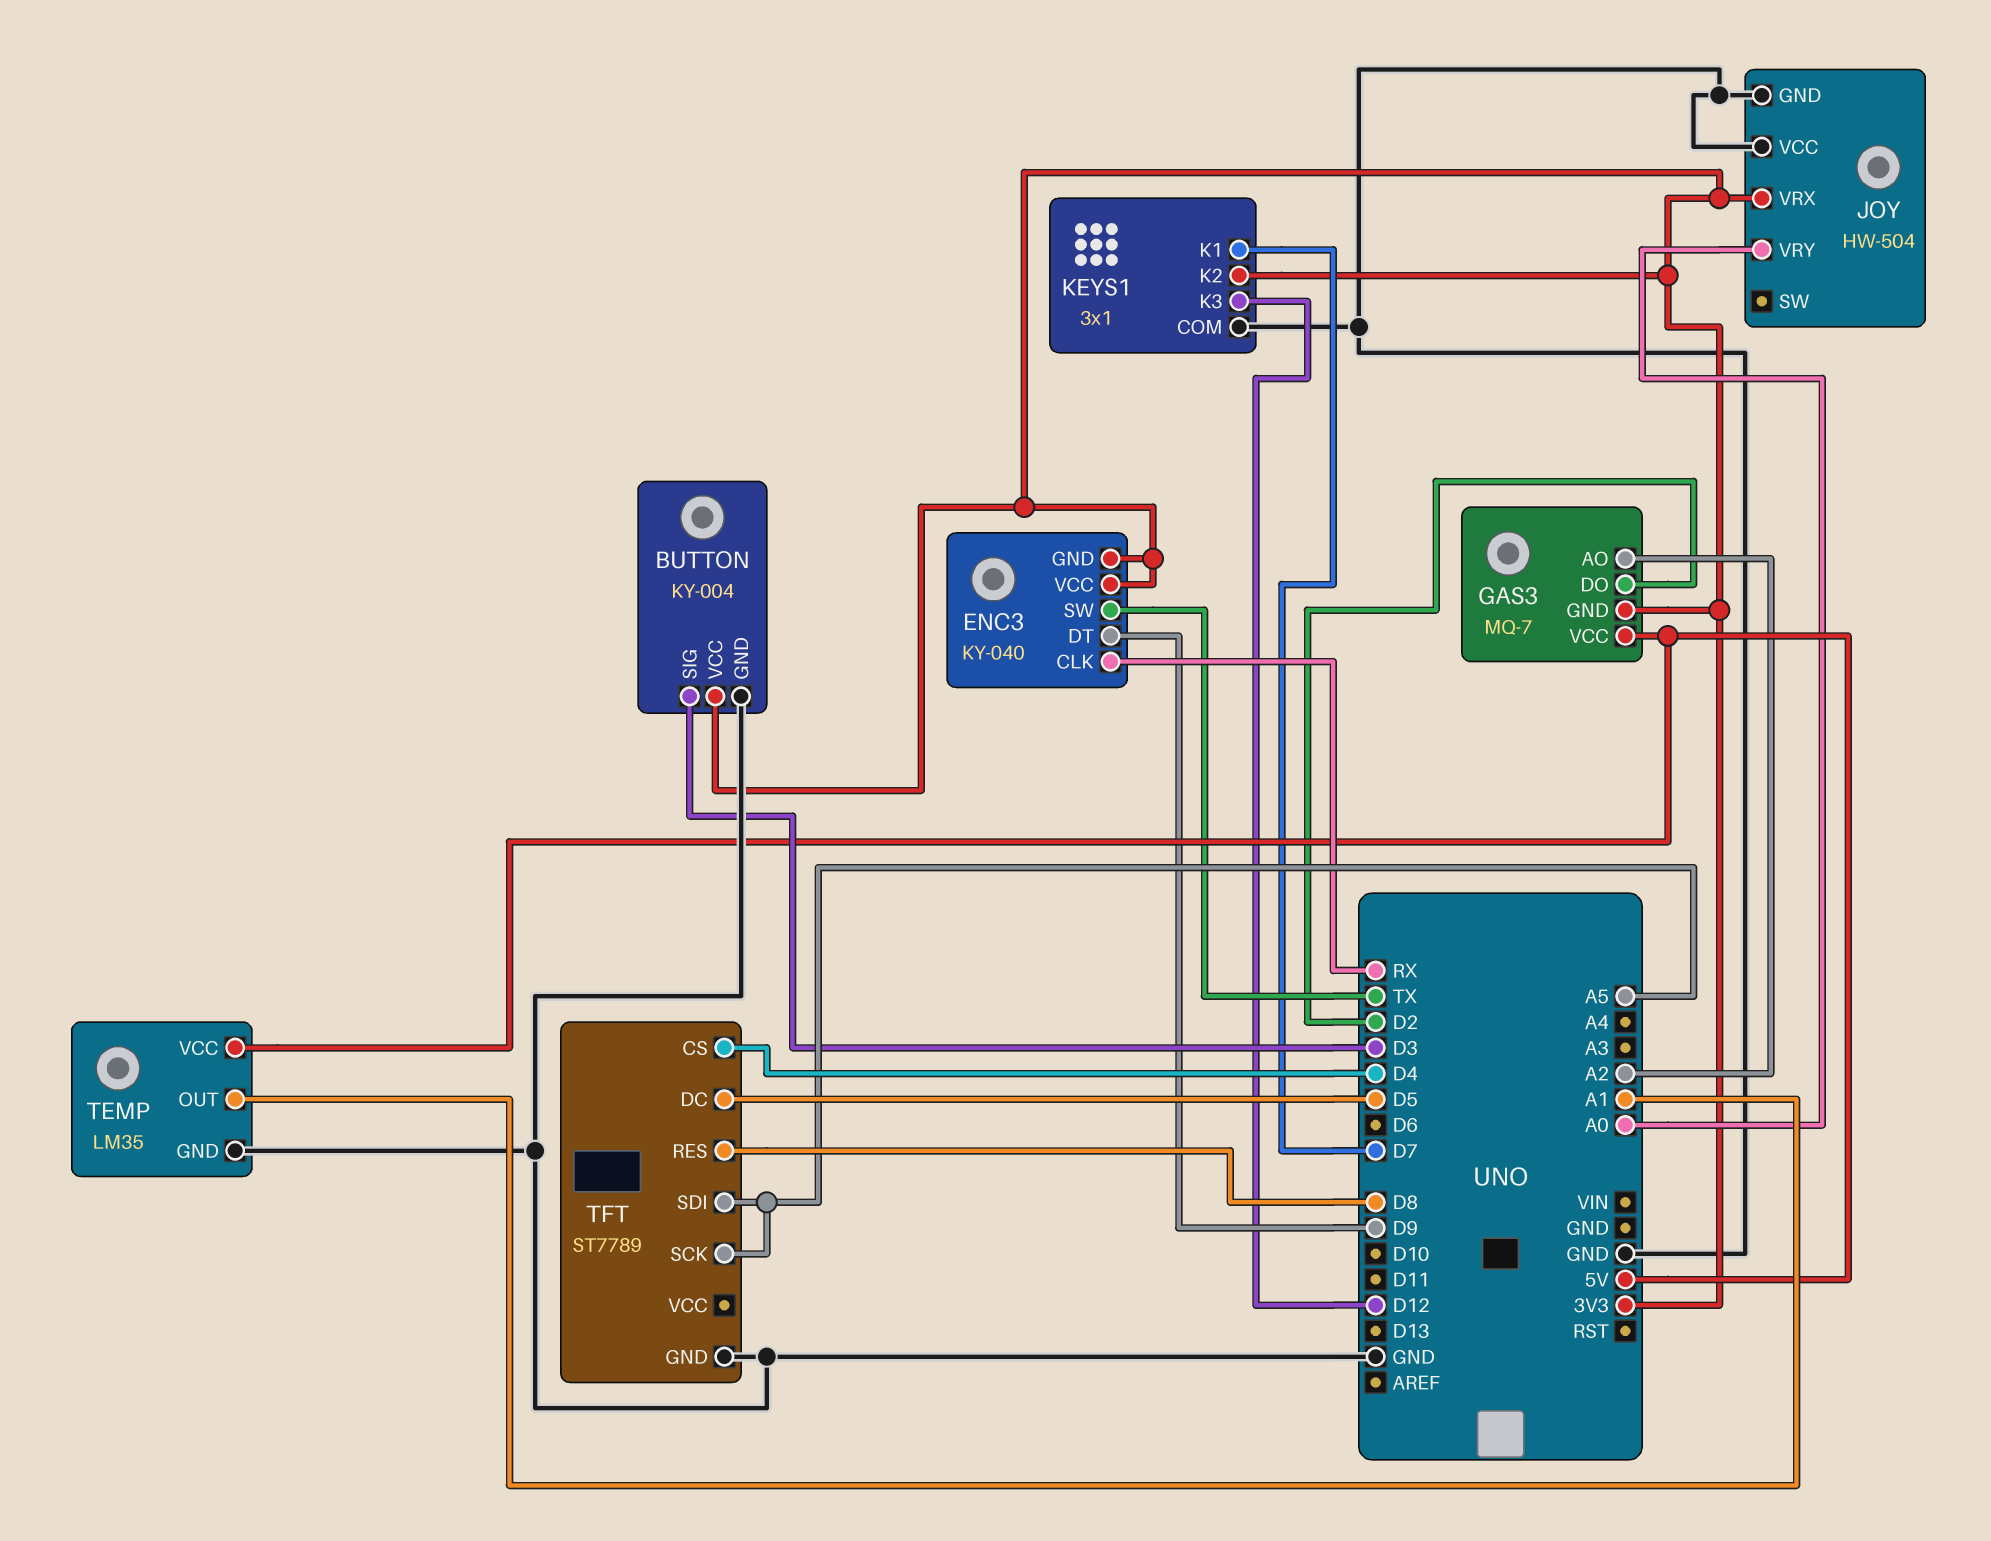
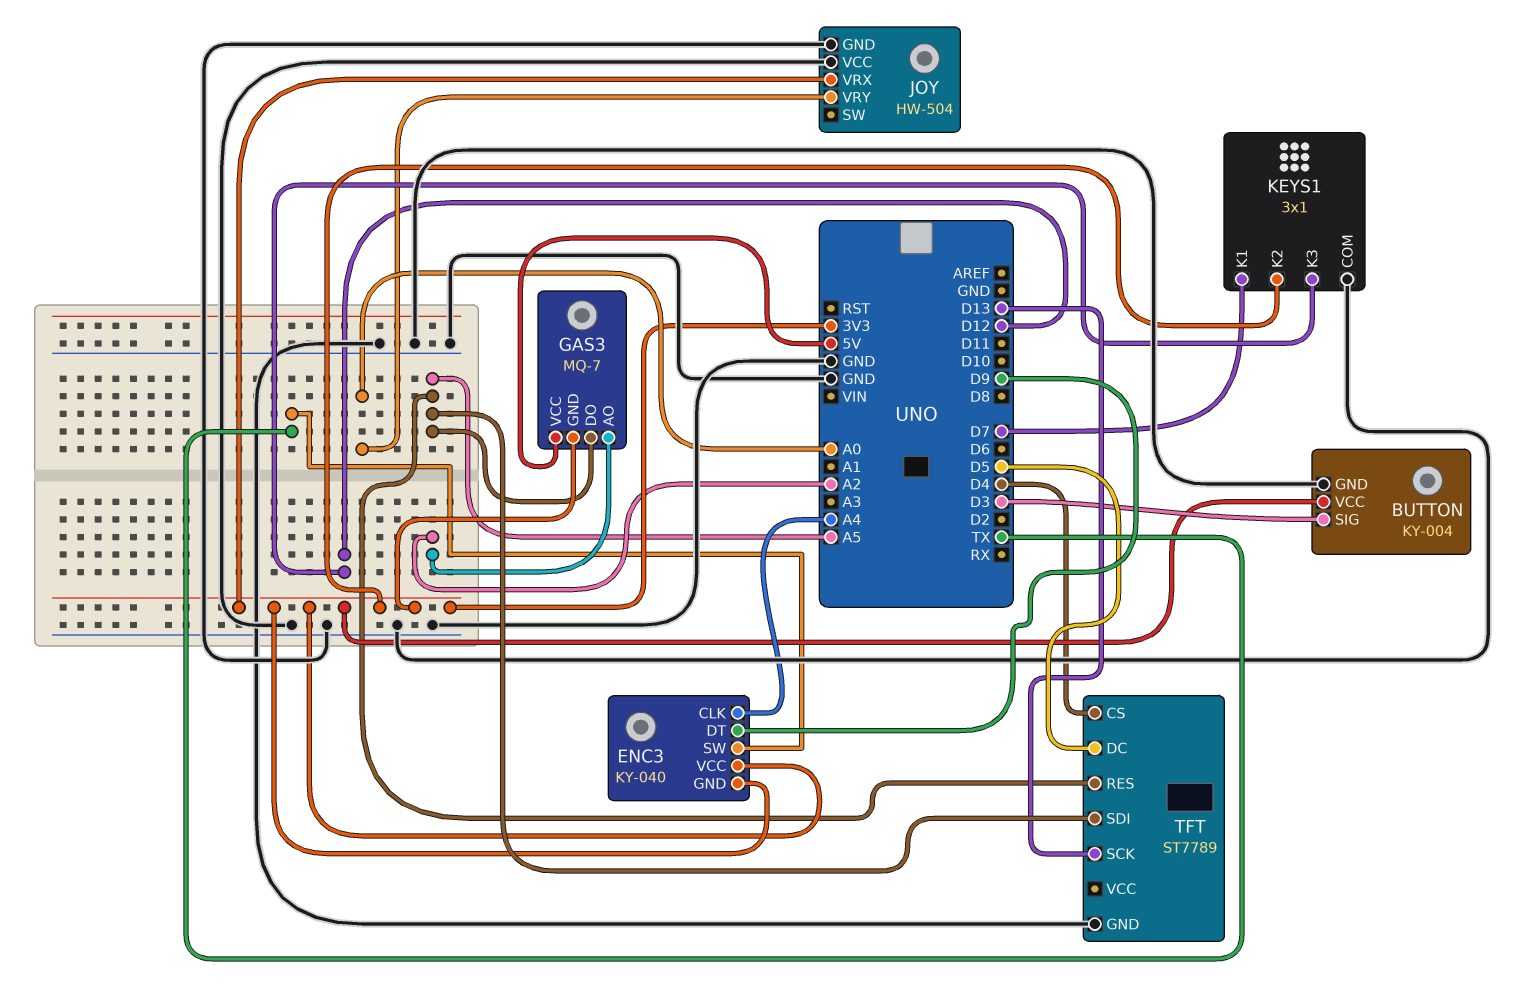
ENC3 pin CLK: RX -> A4
GAS3 pin DO: D2 -> A5
TEMP: LM35 -> none
TEMP pin GND: GND -> none
TEMP pin OUT: A1 -> none
TEMP pin VCC: 5V -> none
TFT pin RES: D8 -> A5
TFT pin SCK: A5 -> D13

